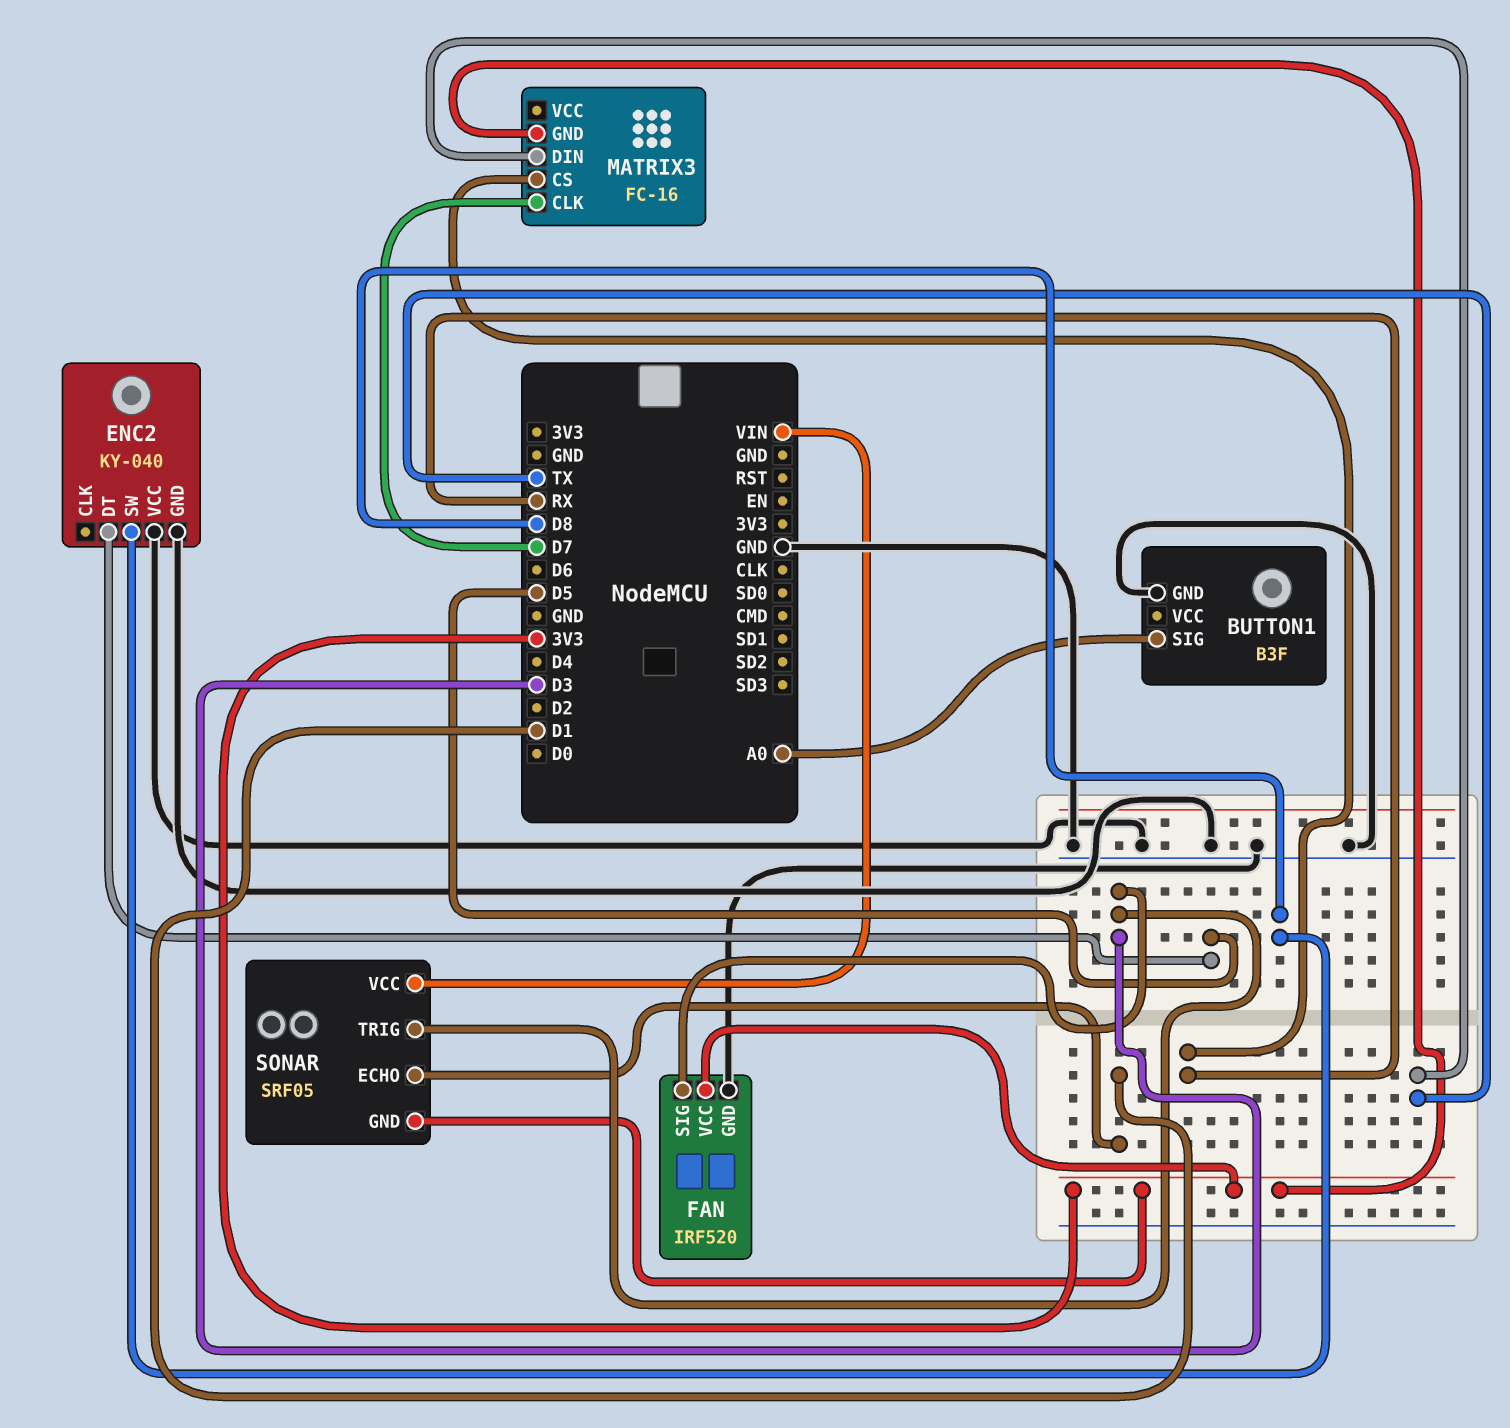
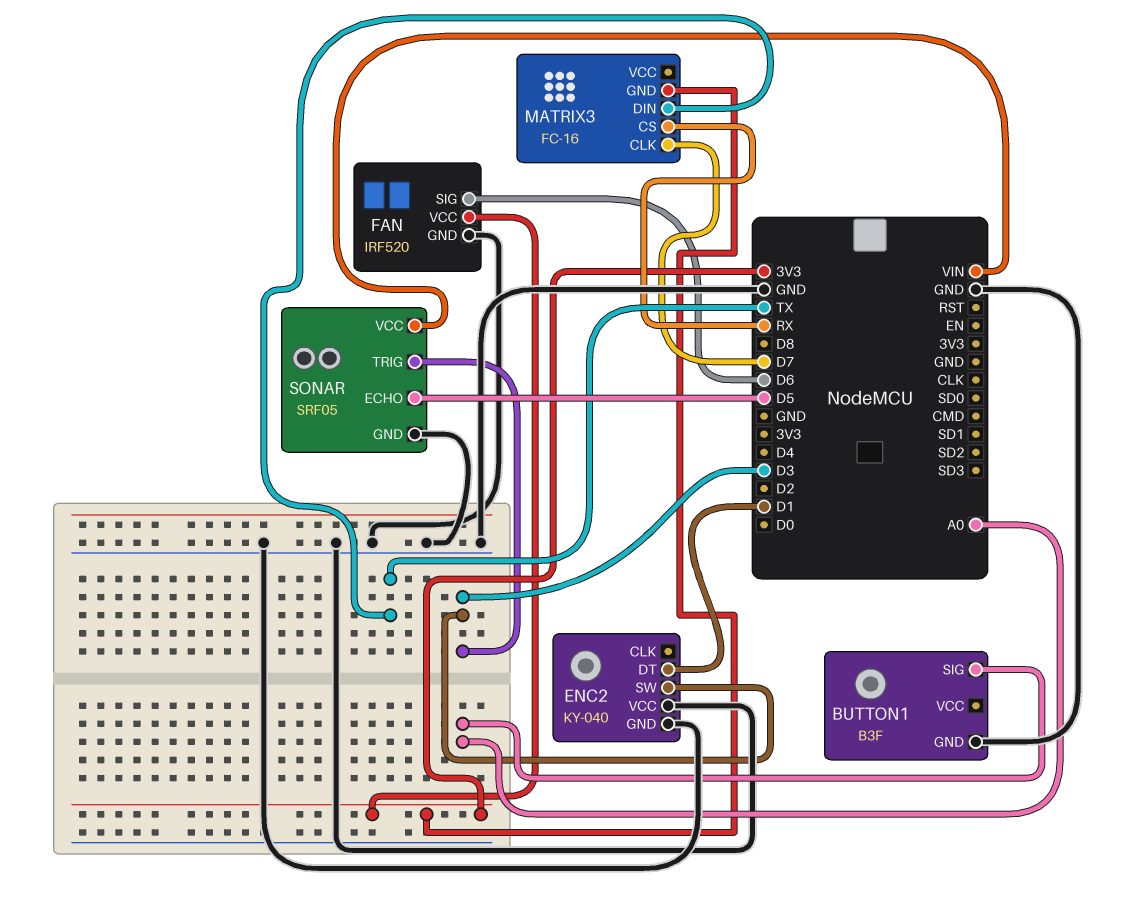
ENC2 pin DT: D5 -> D1
ENC2 pin SW: D8 -> D3
FAN pin SIG: D3 -> D6
SONAR pin ECHO: D1 -> D5
SONAR pin GND: 3V3 -> GND

